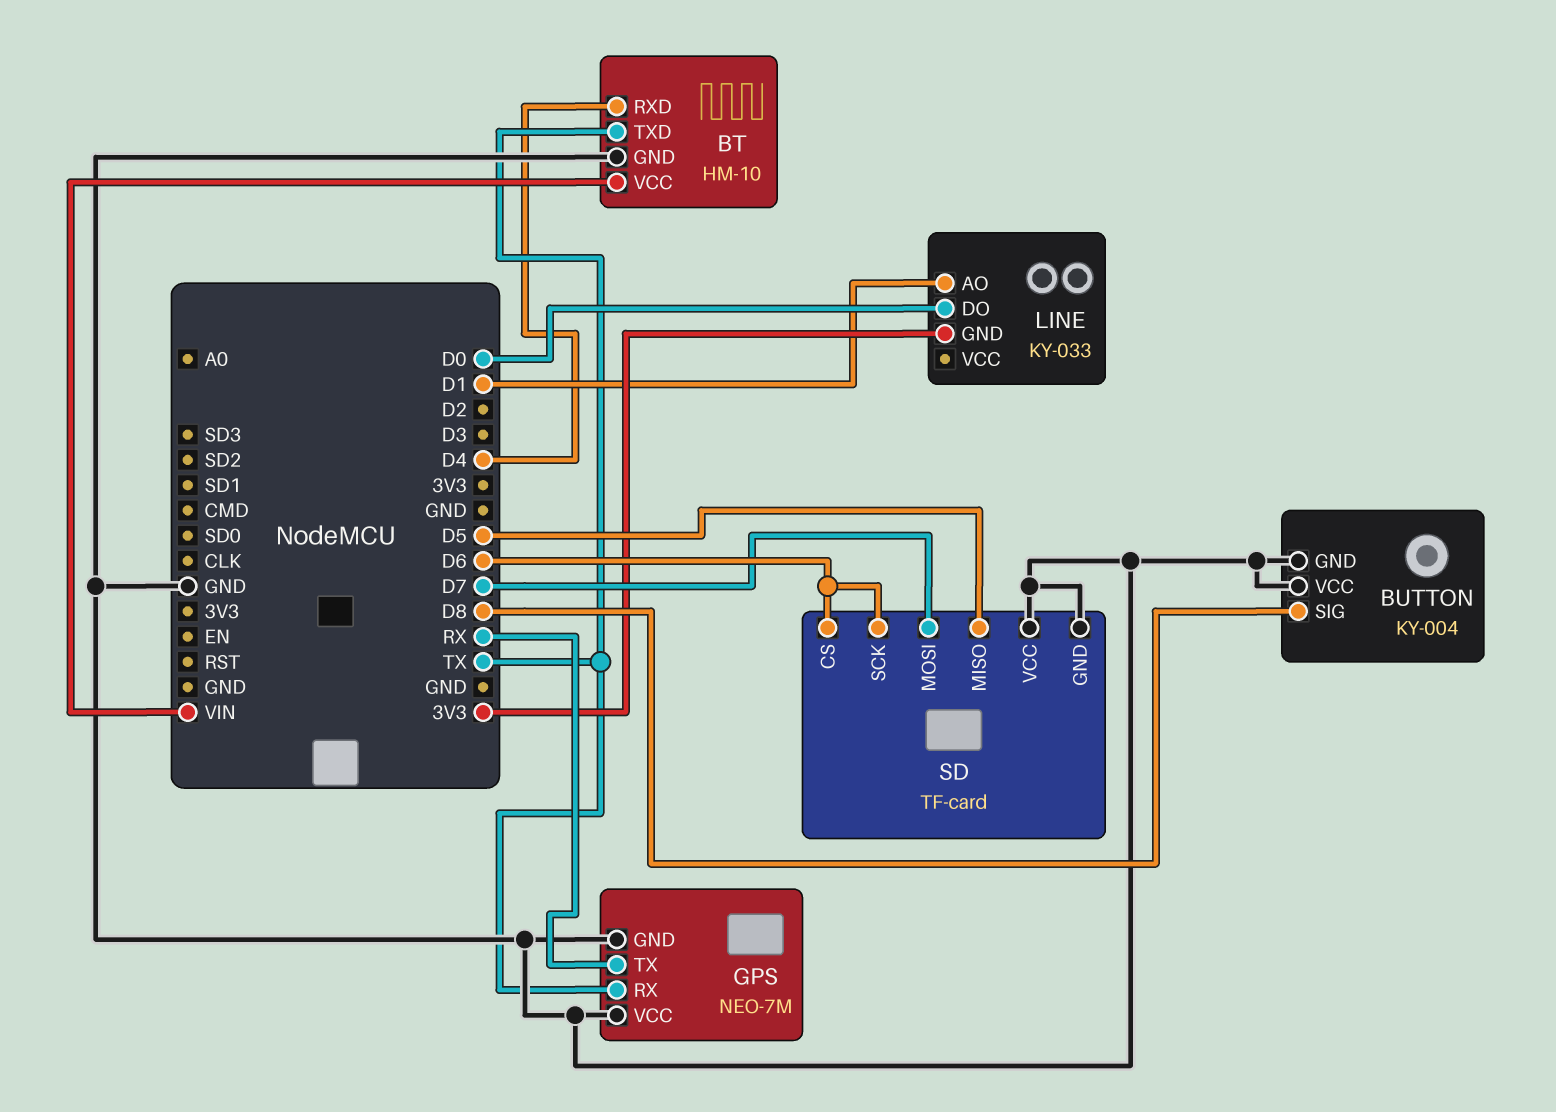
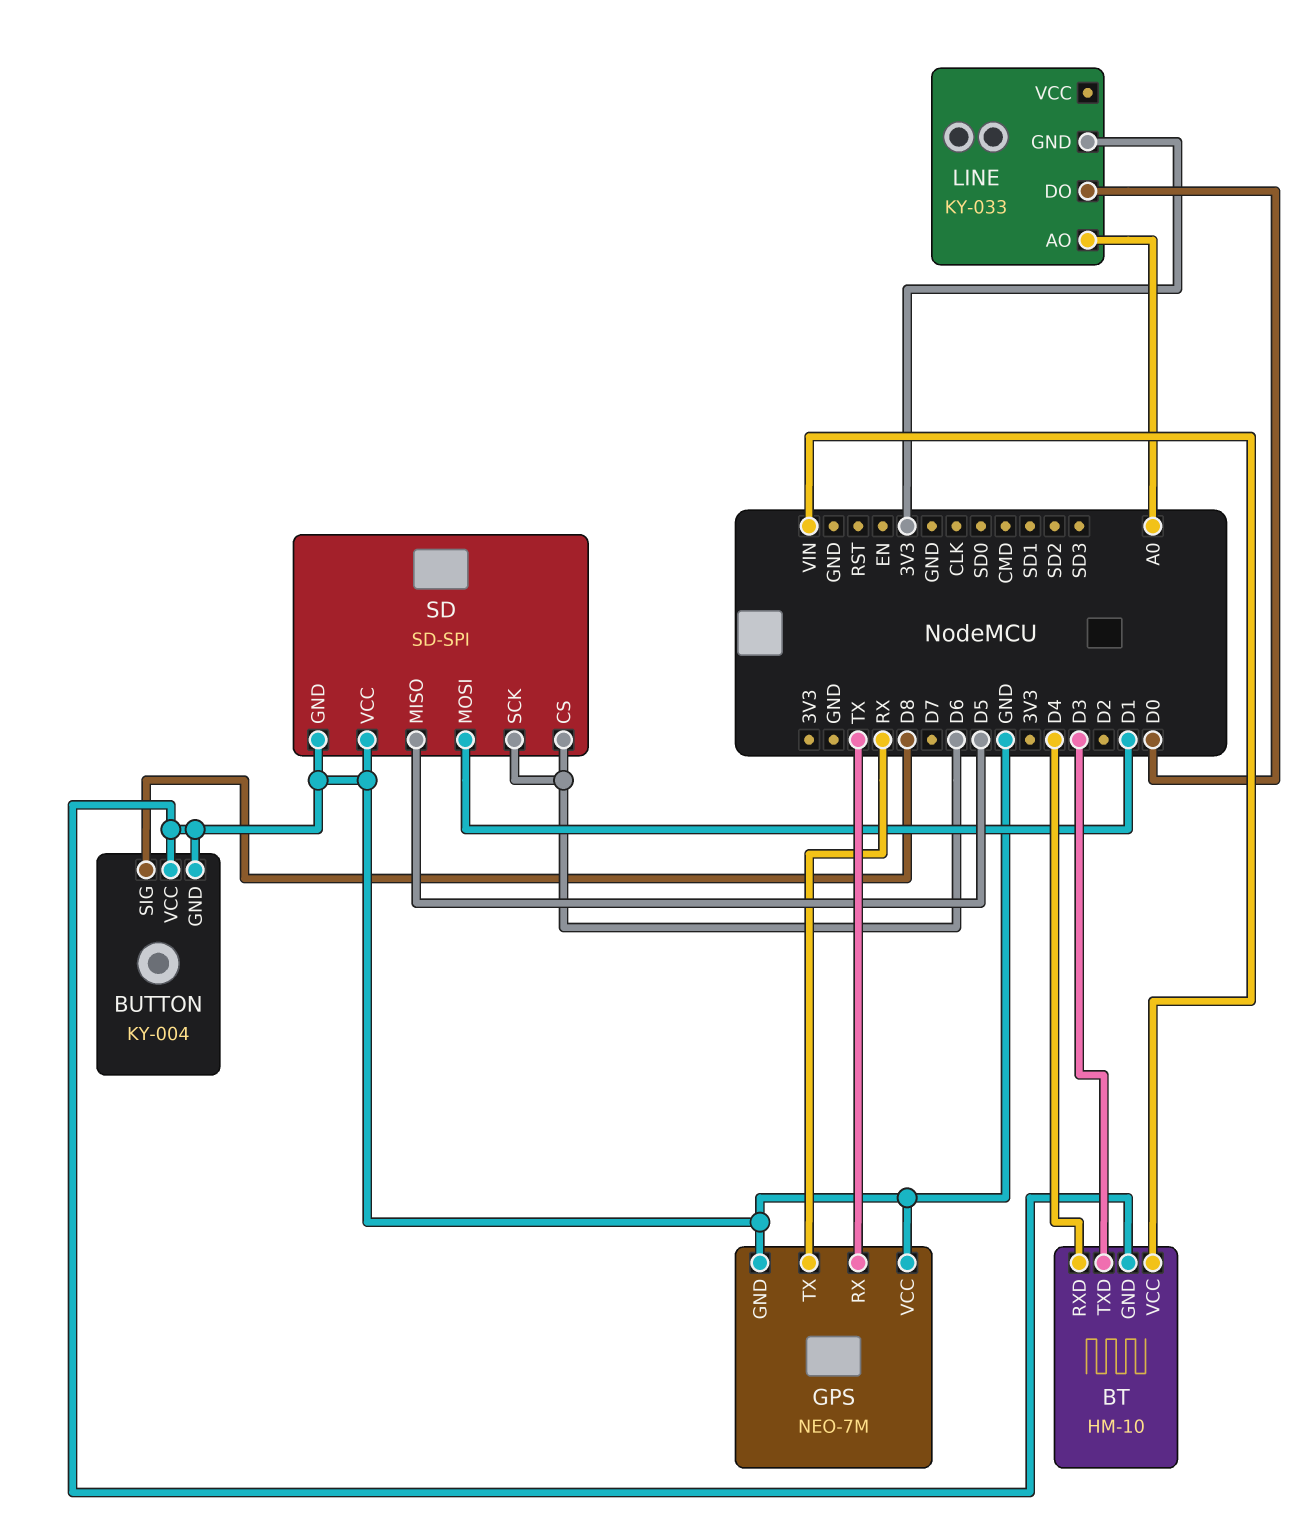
BT pin TXD: TX -> D3
LINE pin AO: D1 -> A0
SD: TF-card -> SD-SPI
SD pin MOSI: D7 -> D1

